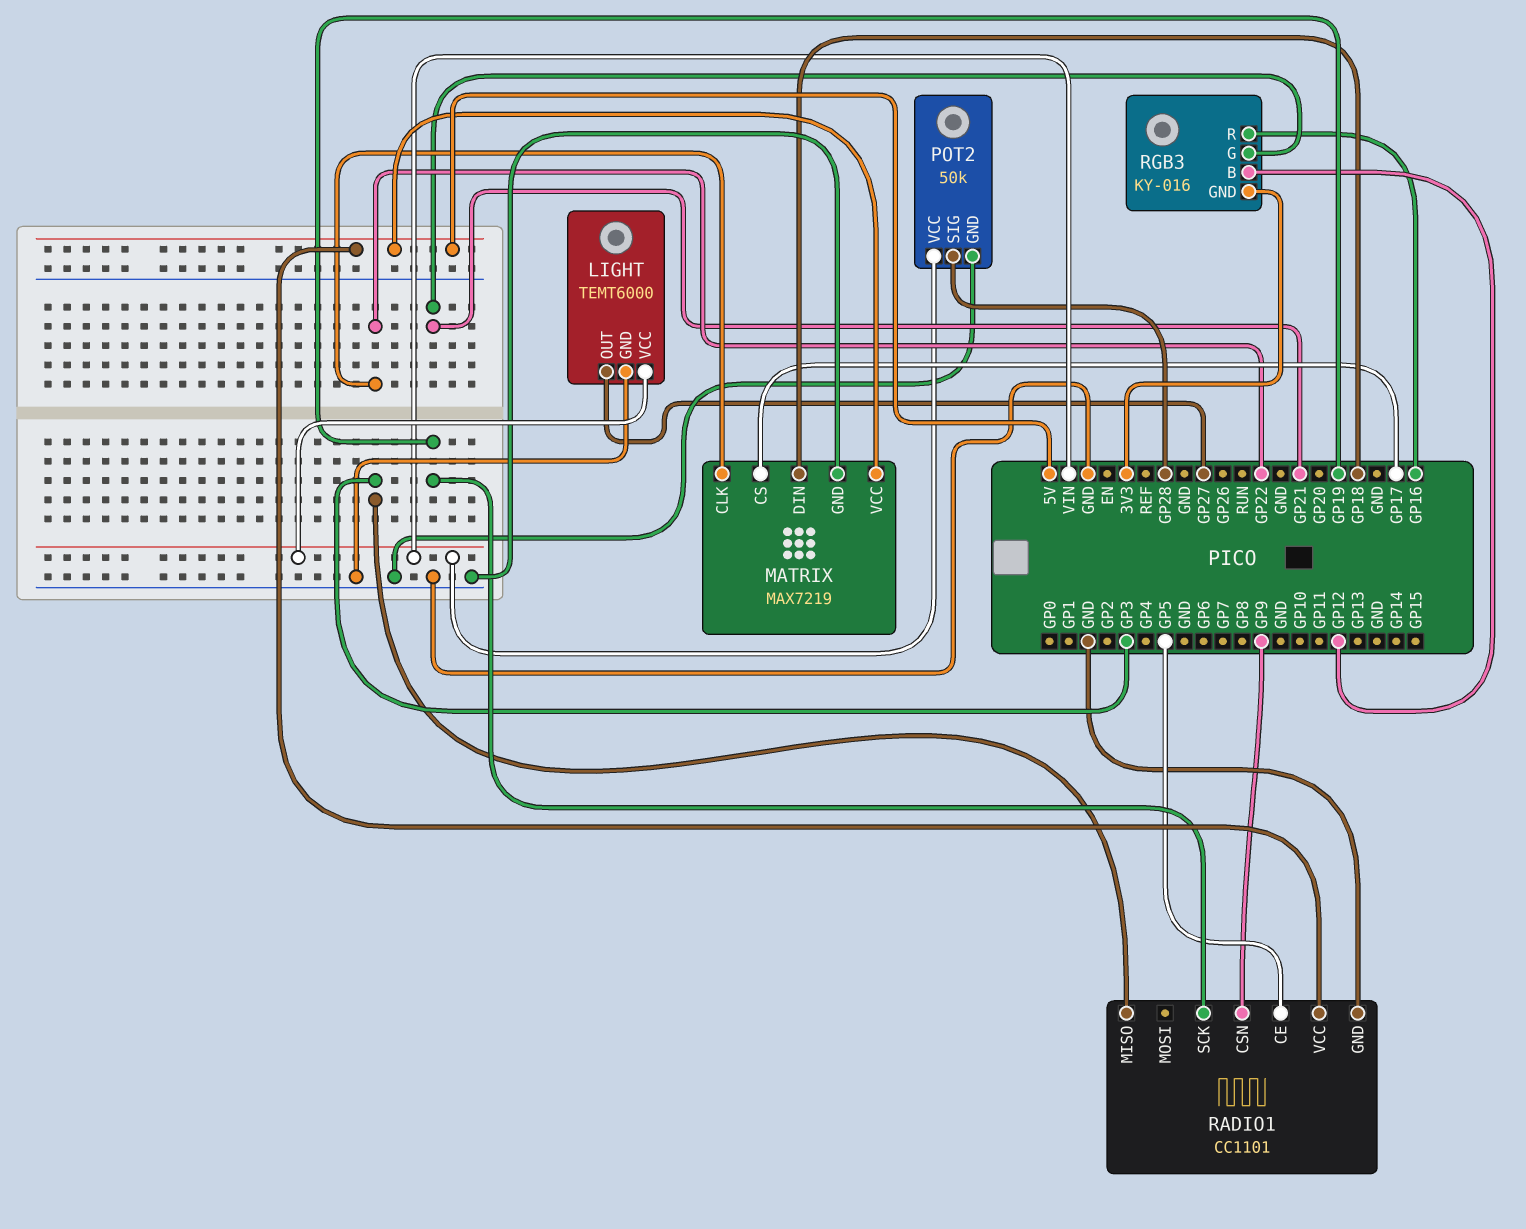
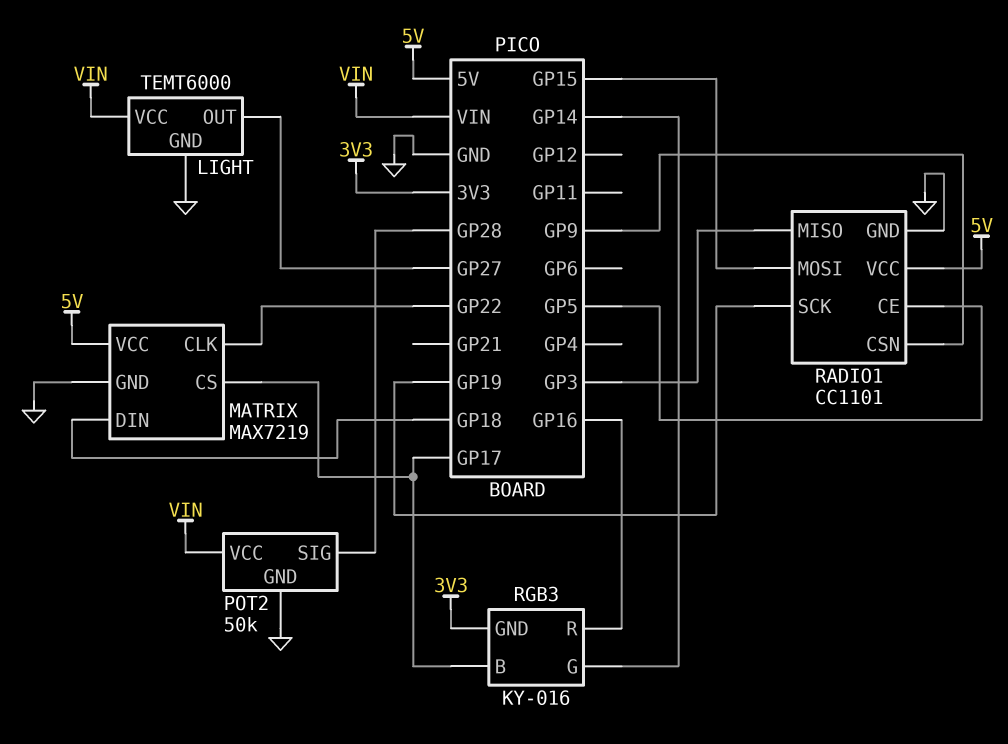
RADIO1 pin MOSI: none -> GP15
RGB3 pin B: GP12 -> GP17
RGB3 pin G: GP21 -> GP14

